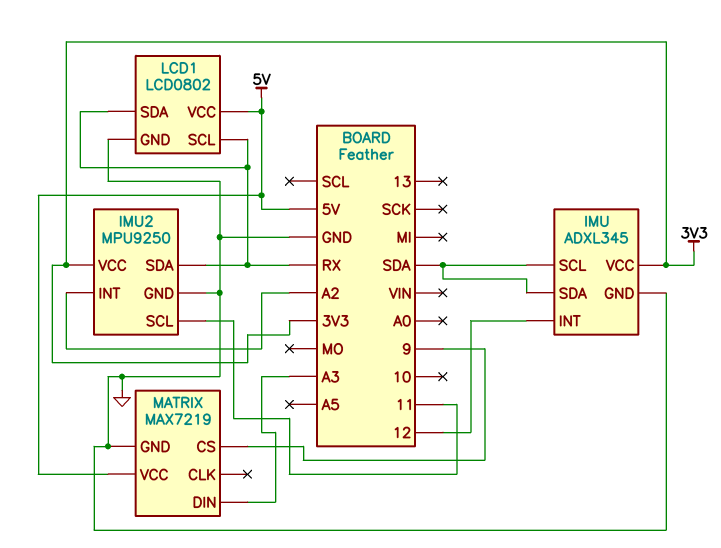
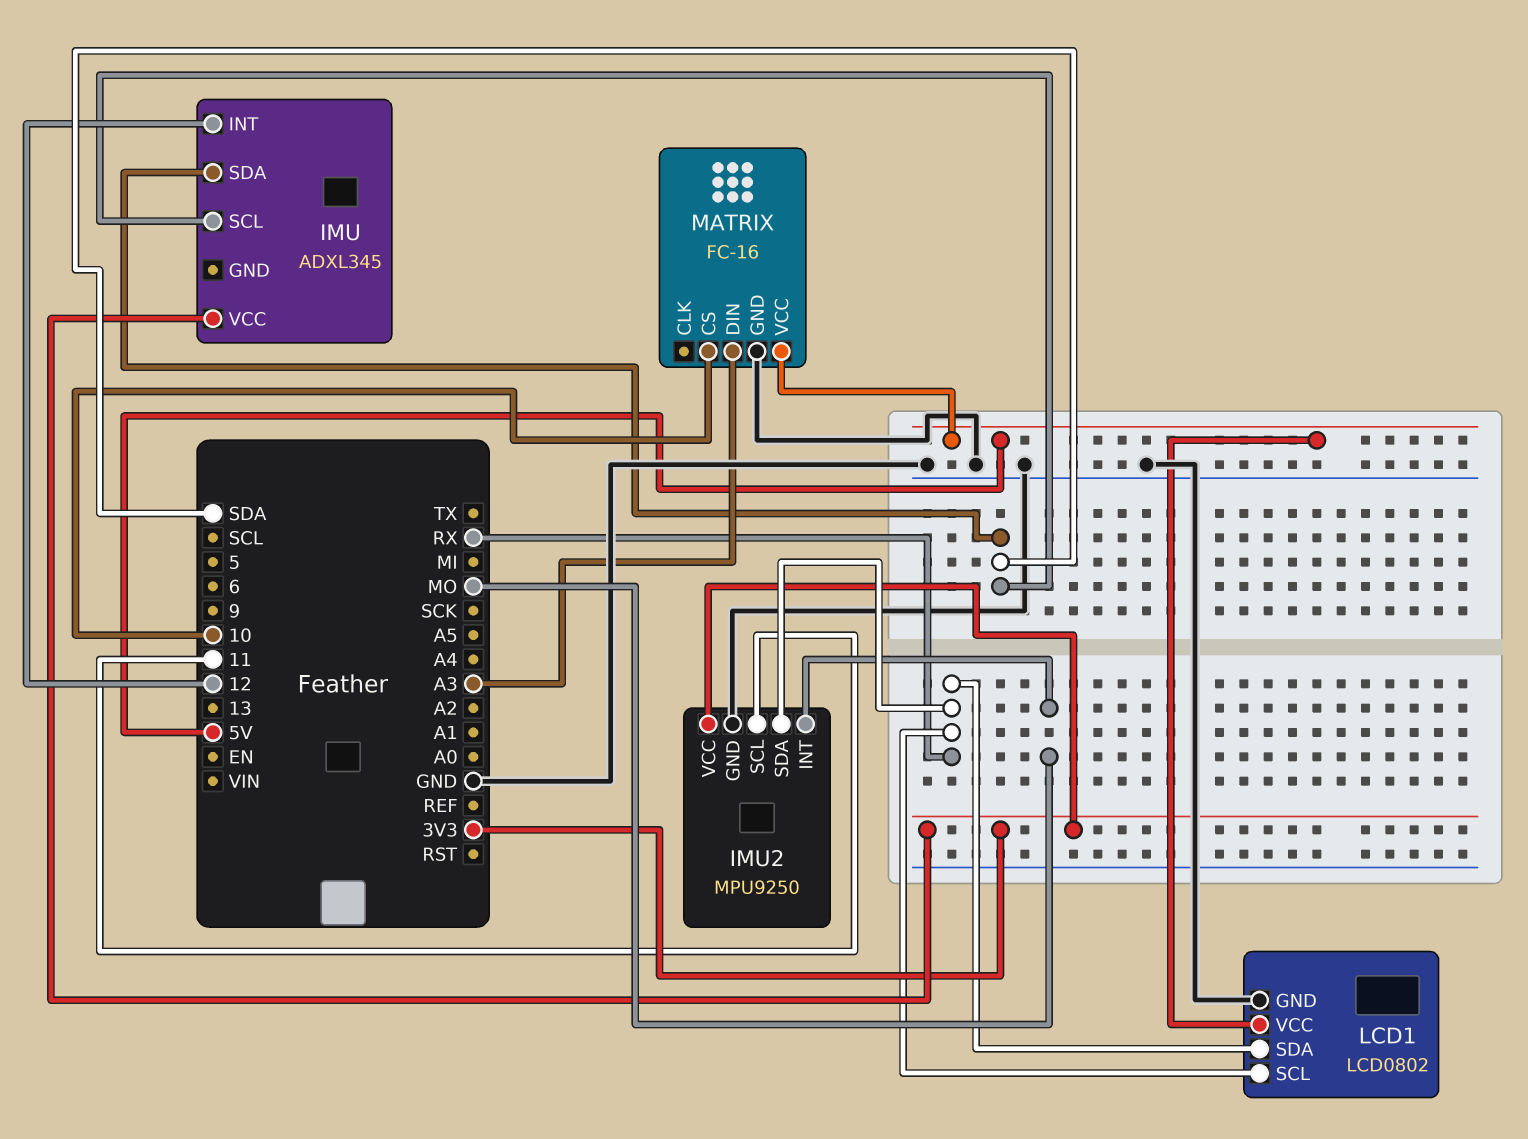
IMU pin GND: GND -> none
IMU2 pin INT: A2 -> MO
MATRIX: MAX7219 -> FC-16
MATRIX pin CS: 9 -> 10

